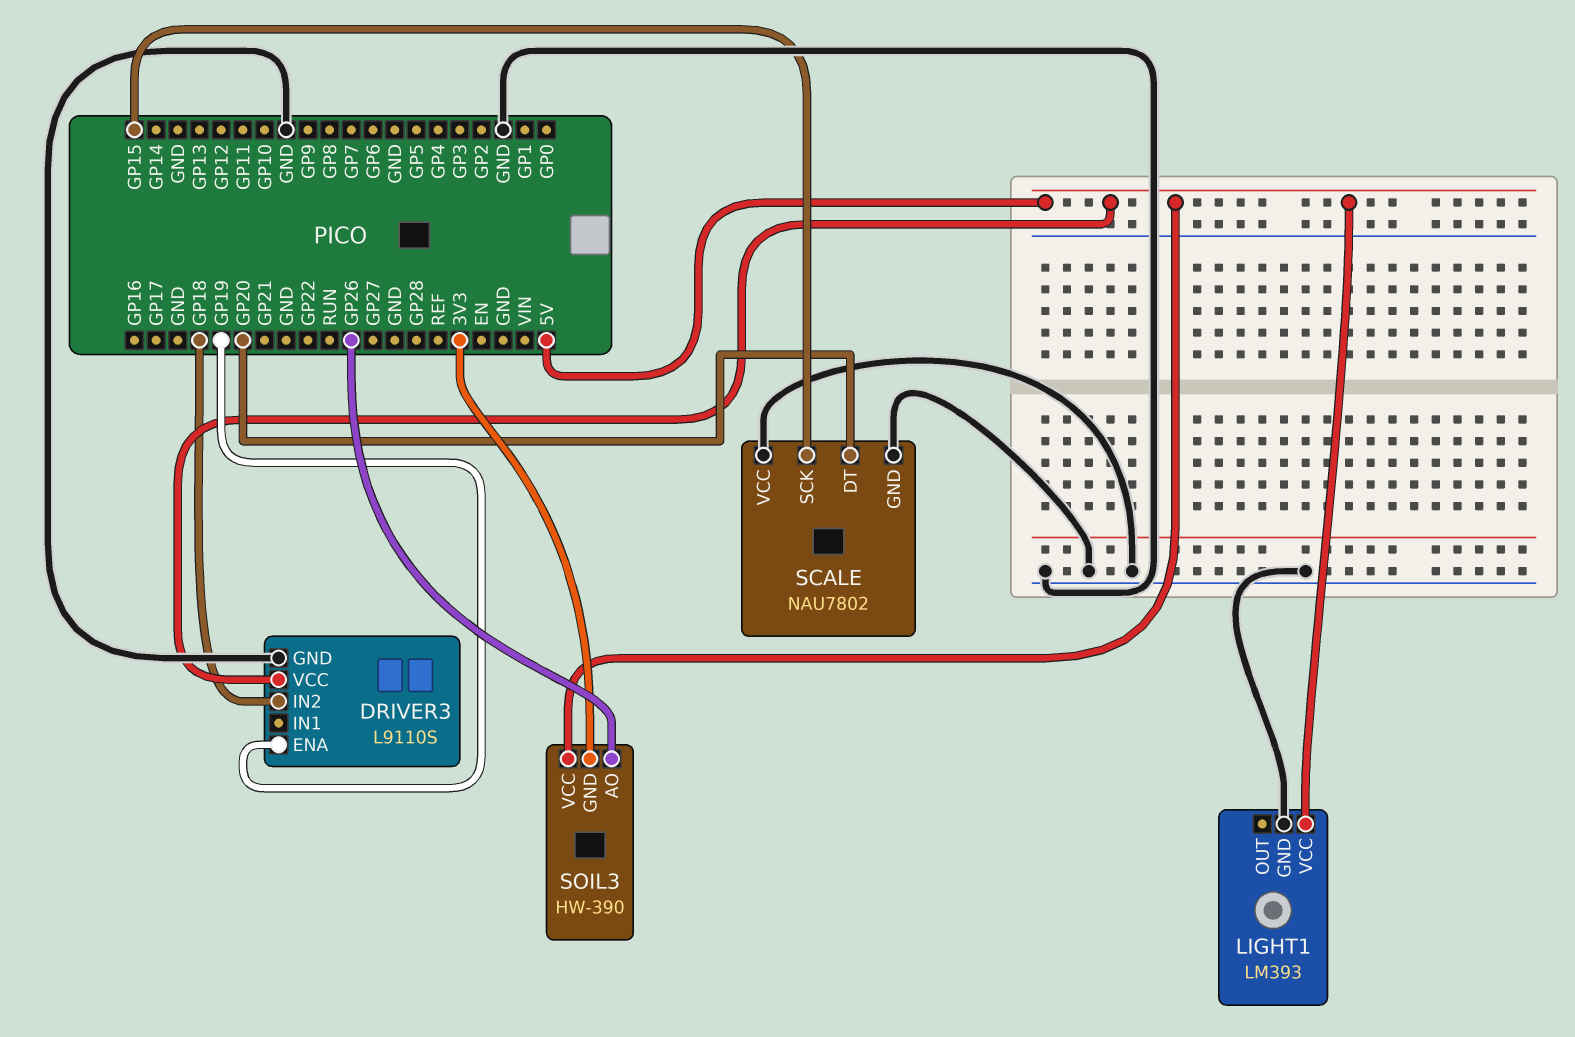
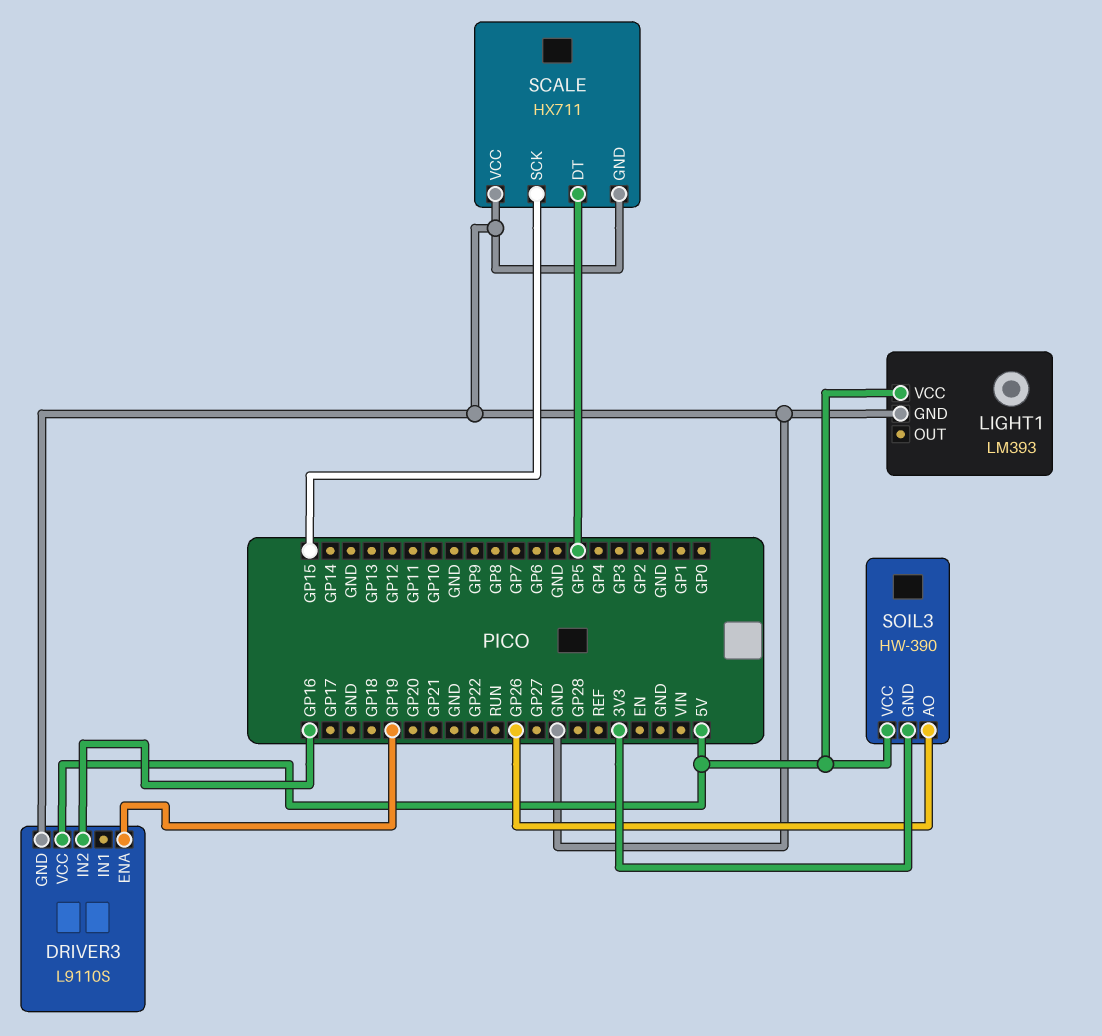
DRIVER3 pin IN2: GP18 -> GP16
SCALE: NAU7802 -> HX711
SCALE pin DT: GP20 -> GP5

